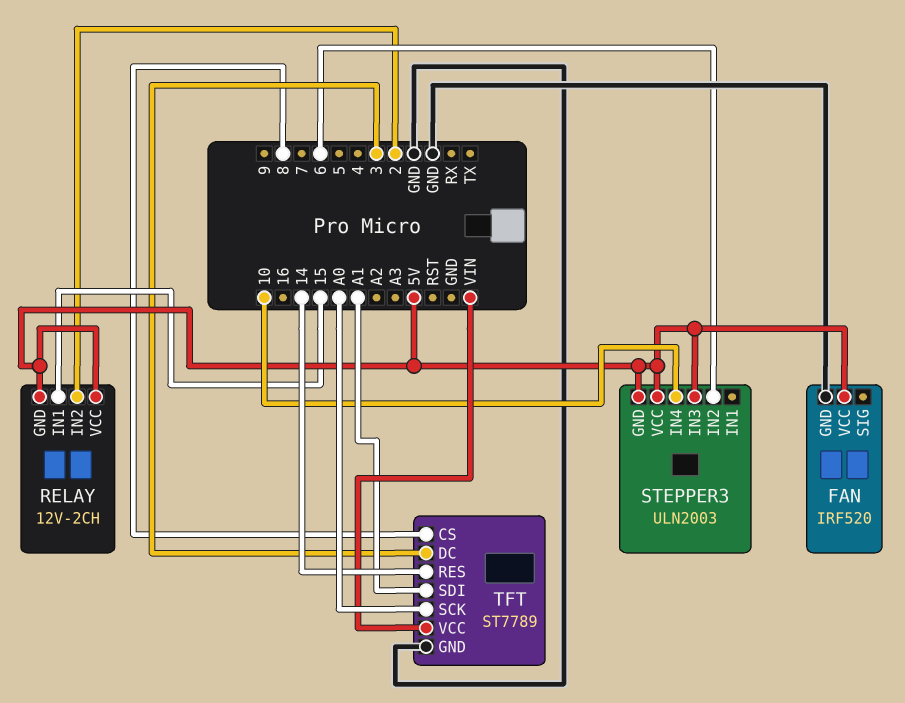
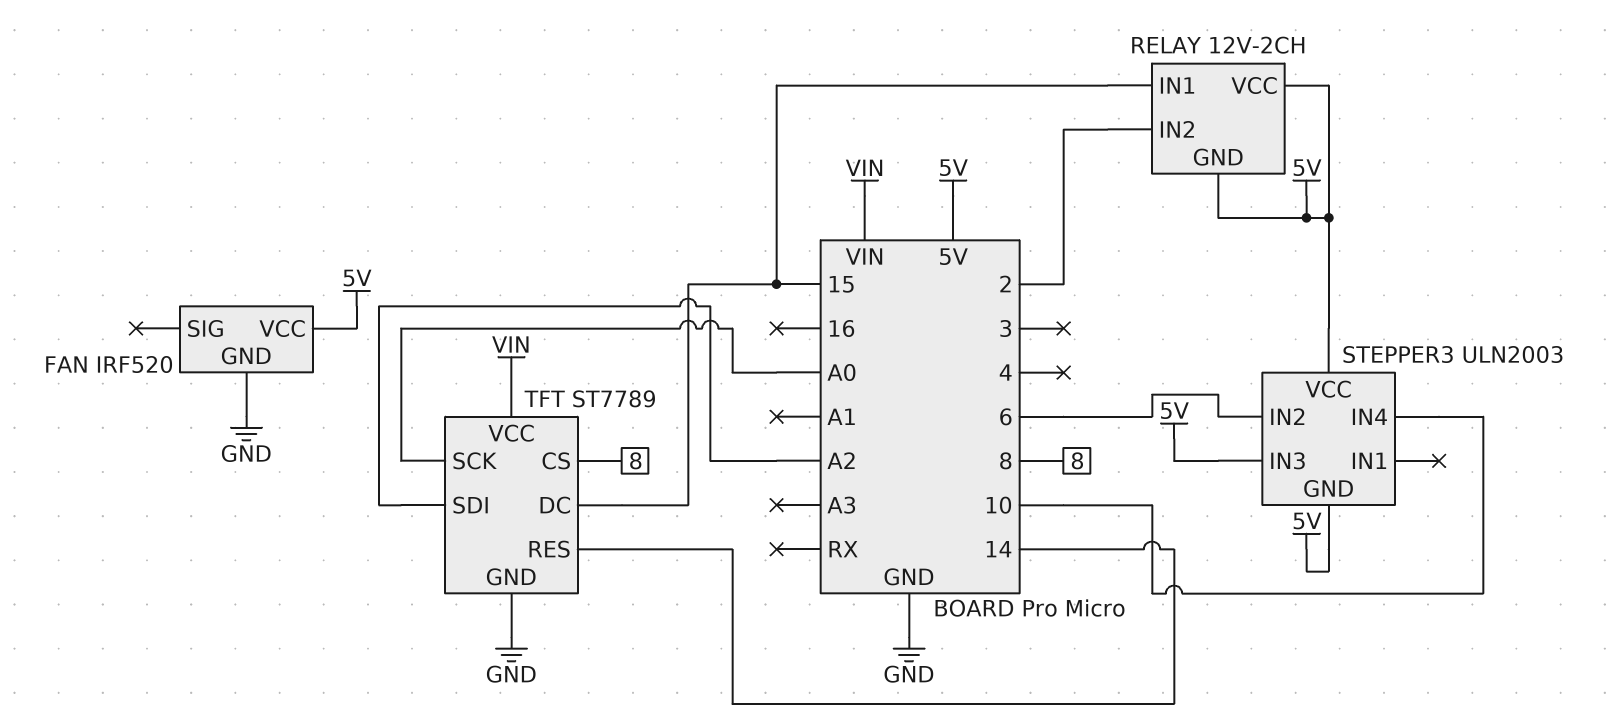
TFT pin DC: 3 -> 15
TFT pin SDI: A1 -> A2

